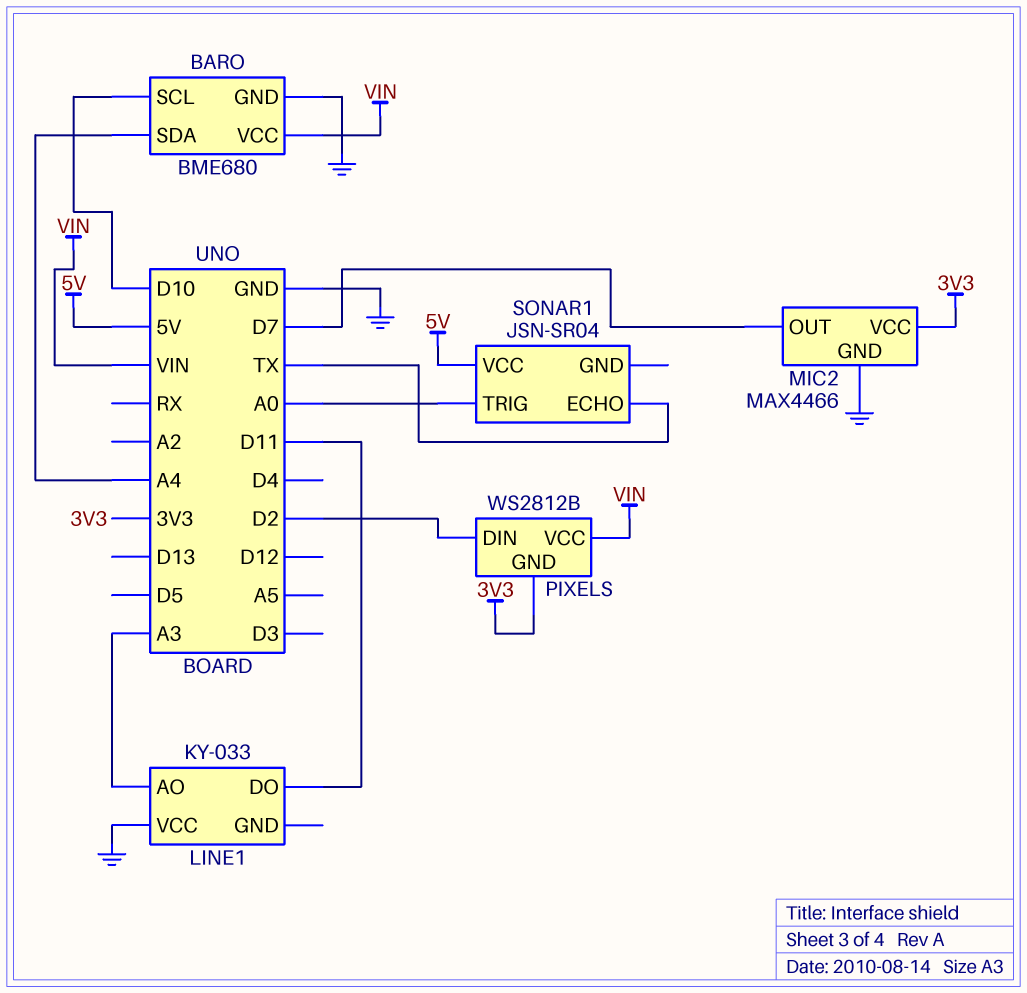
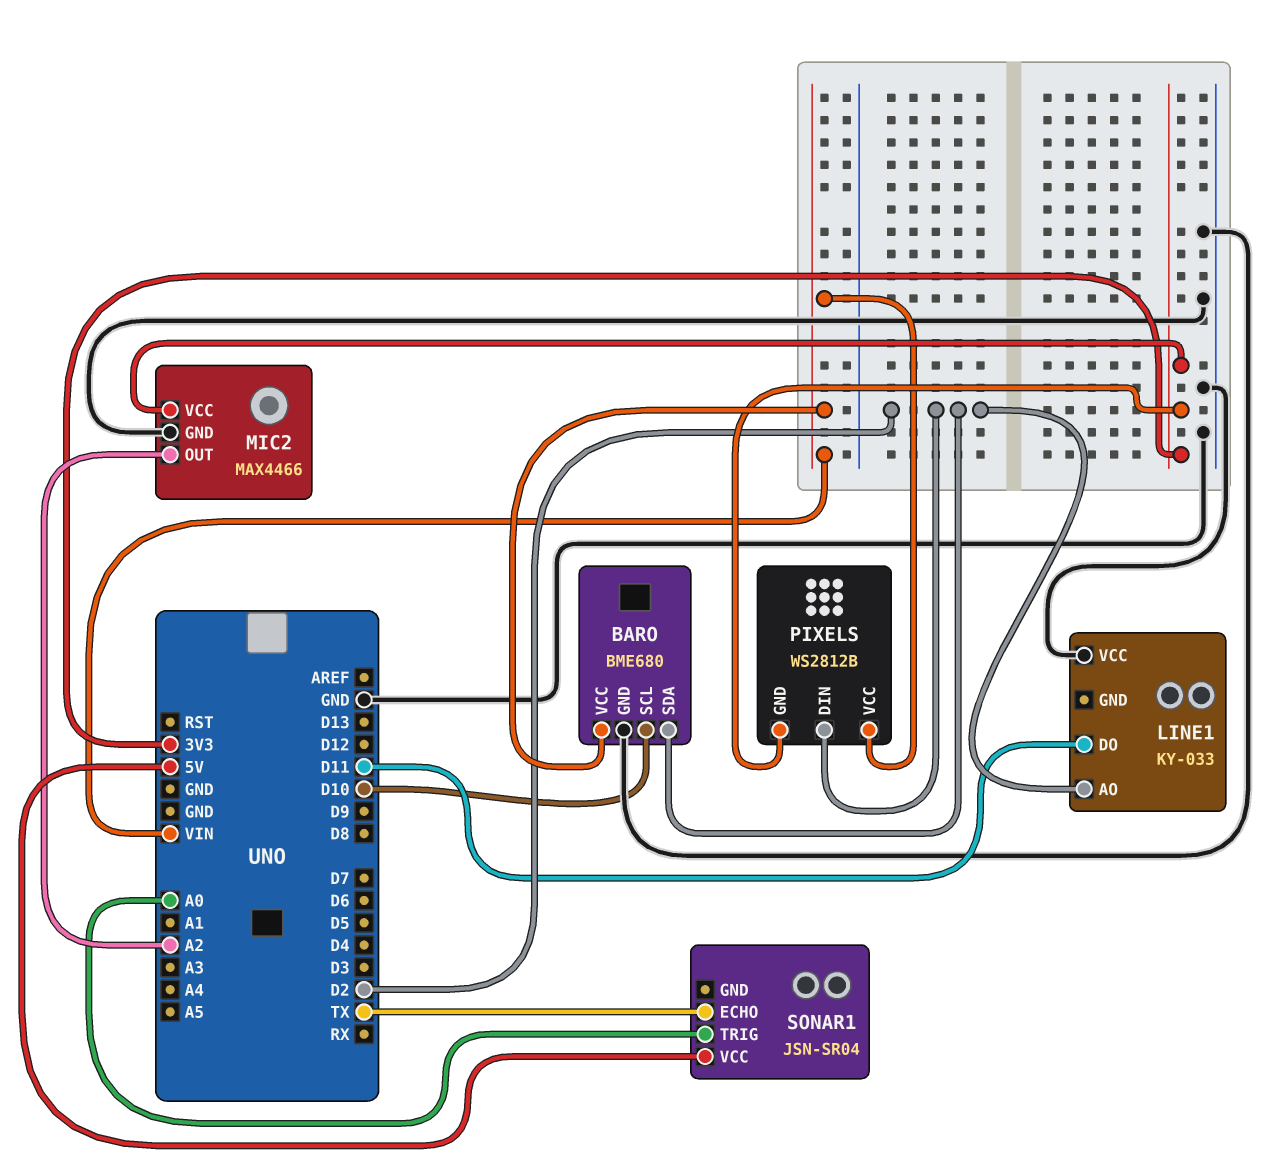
BARO pin SDA: A4 -> D2
LINE1 pin AO: A3 -> D2
MIC2 pin OUT: D7 -> A2

